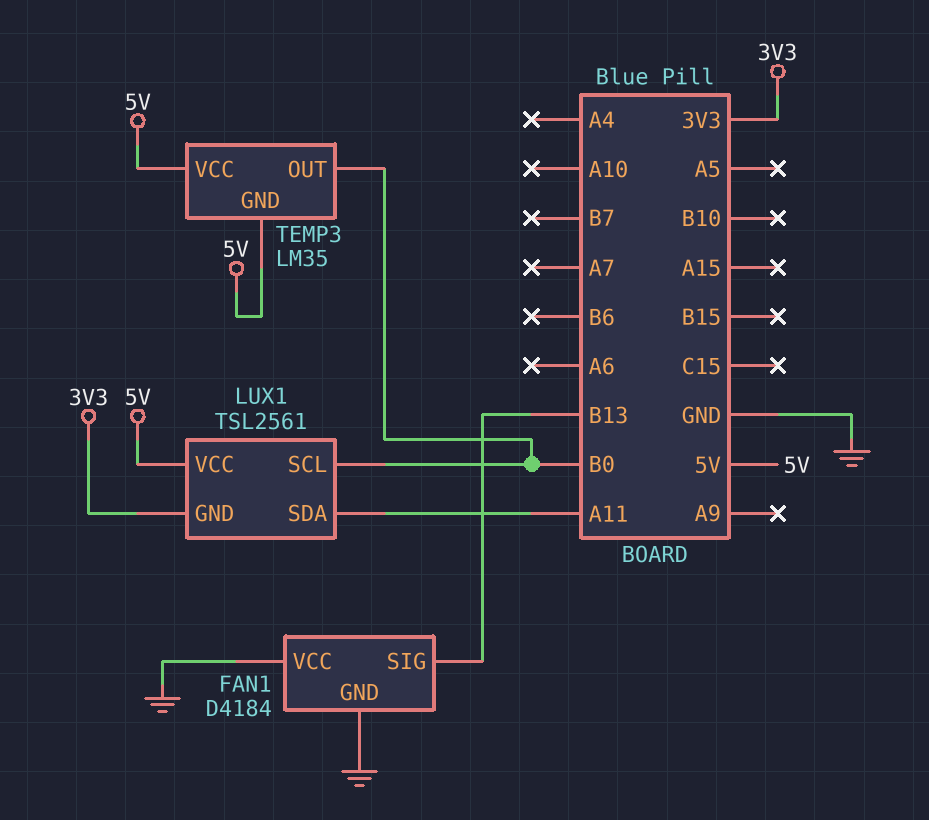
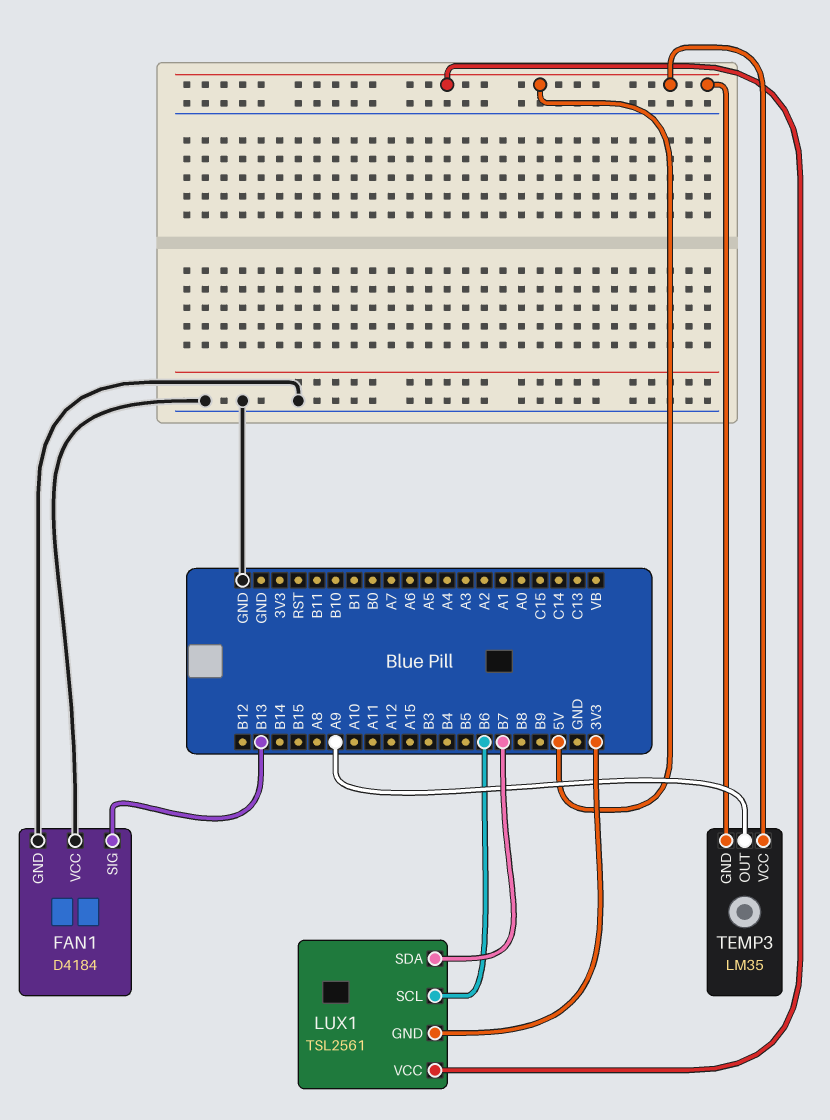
LUX1 pin SCL: B0 -> B6
LUX1 pin SDA: A11 -> B7
TEMP3 pin OUT: B0 -> A9

